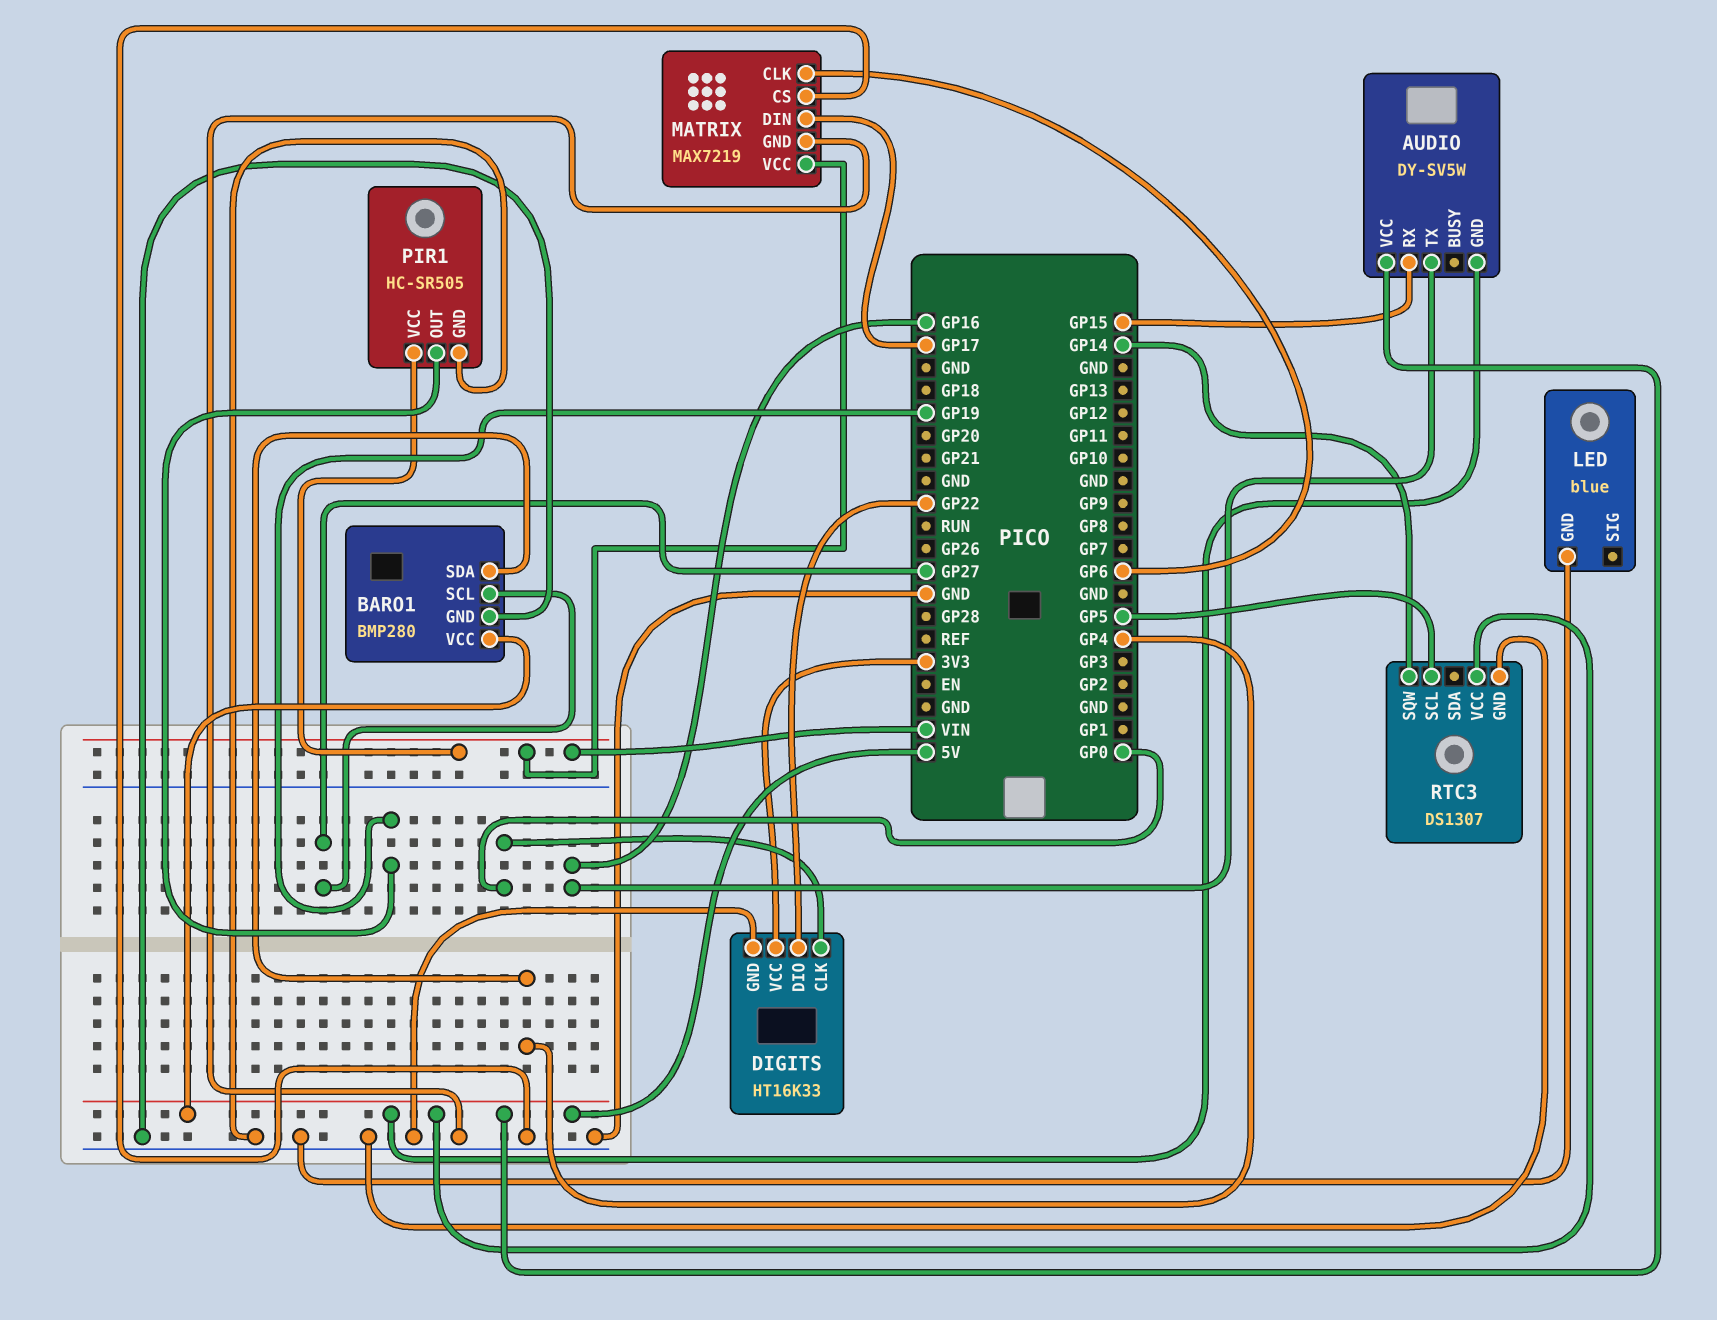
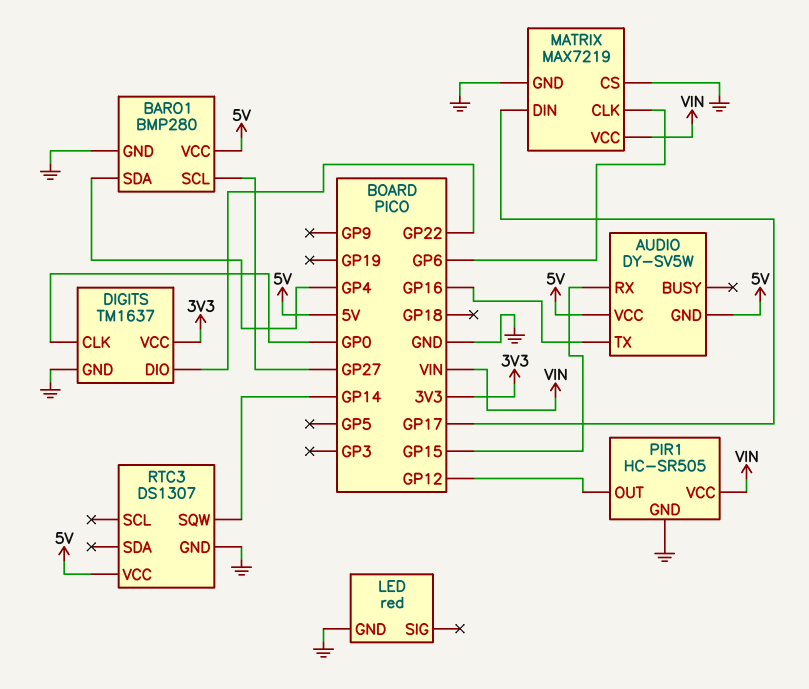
DIGITS: HT16K33 -> TM1637
LED: blue -> red
PIR1 pin OUT: GP19 -> GP12
RTC3 pin SCL: GP5 -> none

